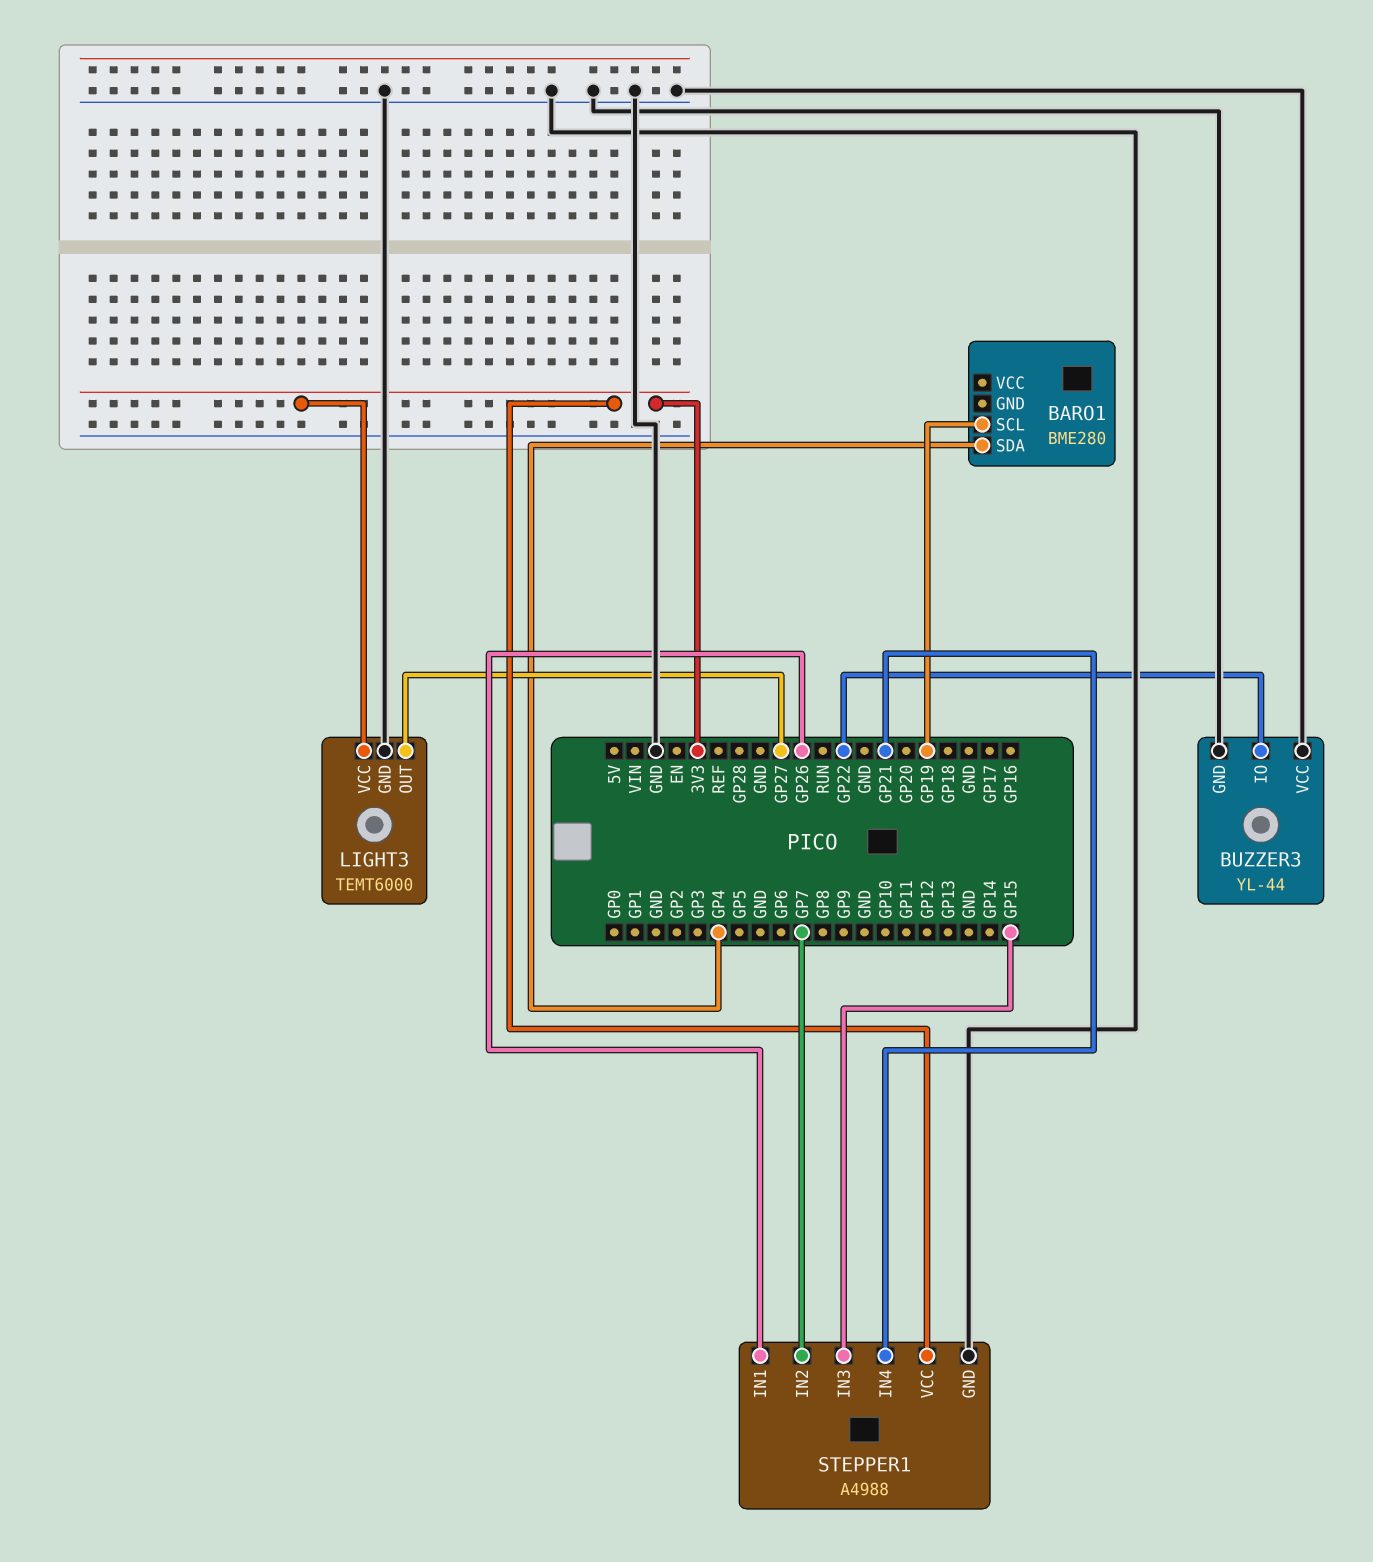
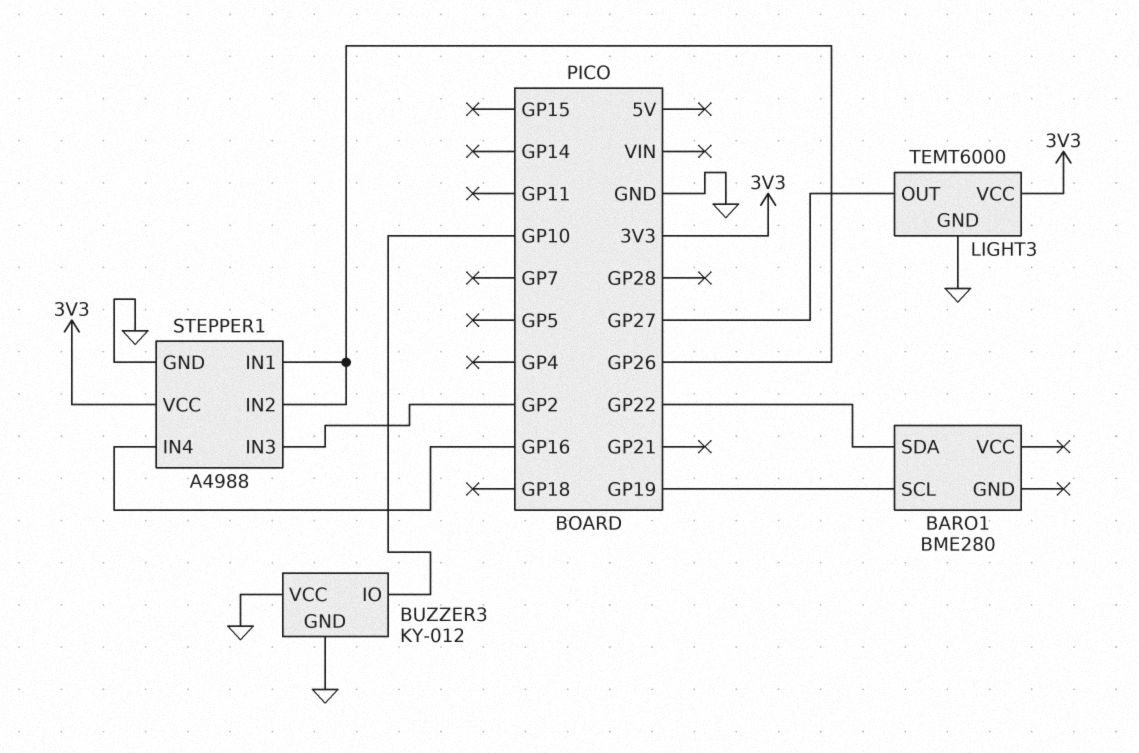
BARO1 pin SDA: GP4 -> GP22
BUZZER3: YL-44 -> KY-012
BUZZER3 pin IO: GP22 -> GP10
STEPPER1 pin IN2: GP7 -> GP26
STEPPER1 pin IN3: GP15 -> GP2
STEPPER1 pin IN4: GP21 -> GP16

